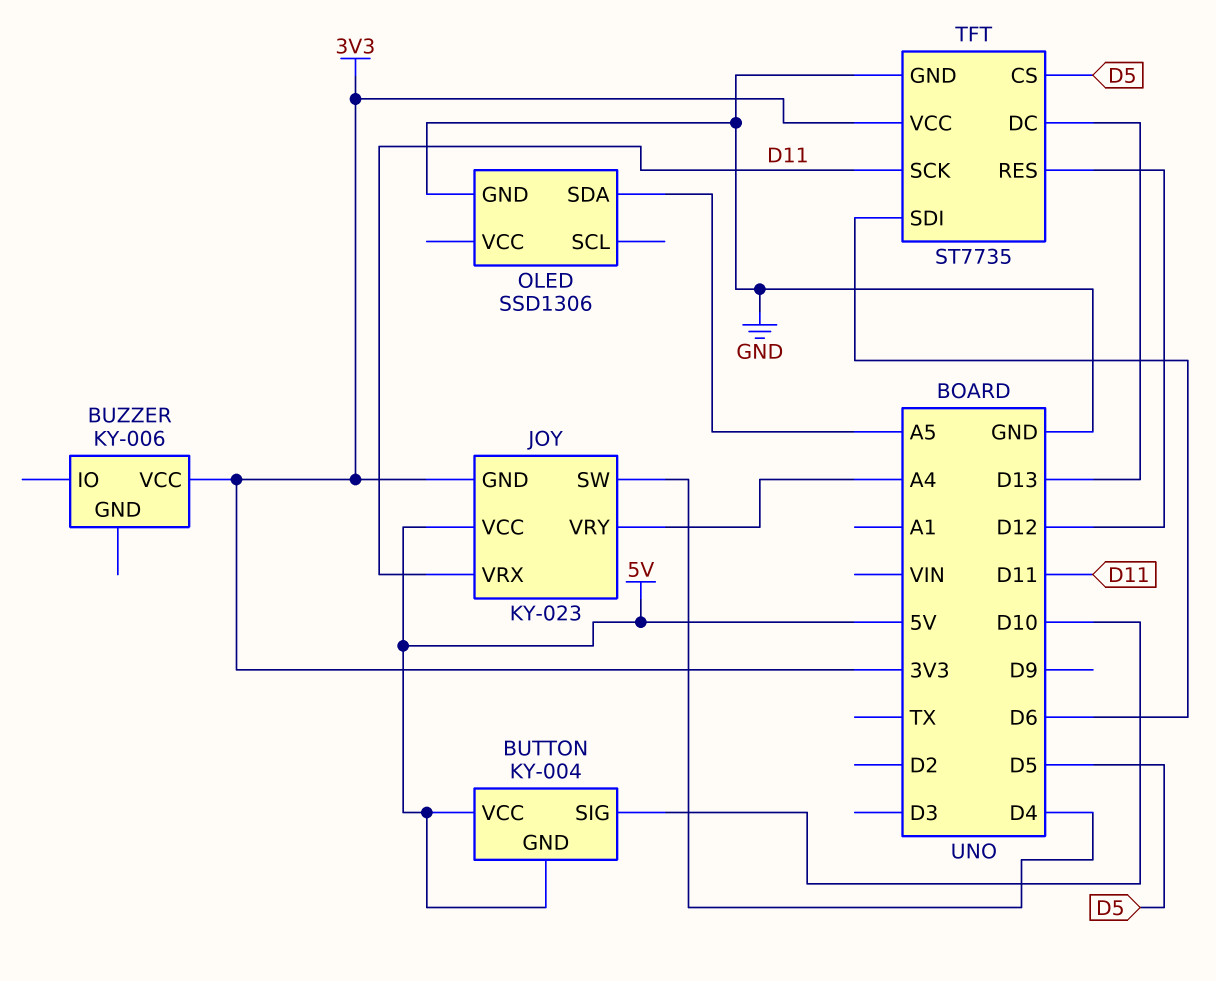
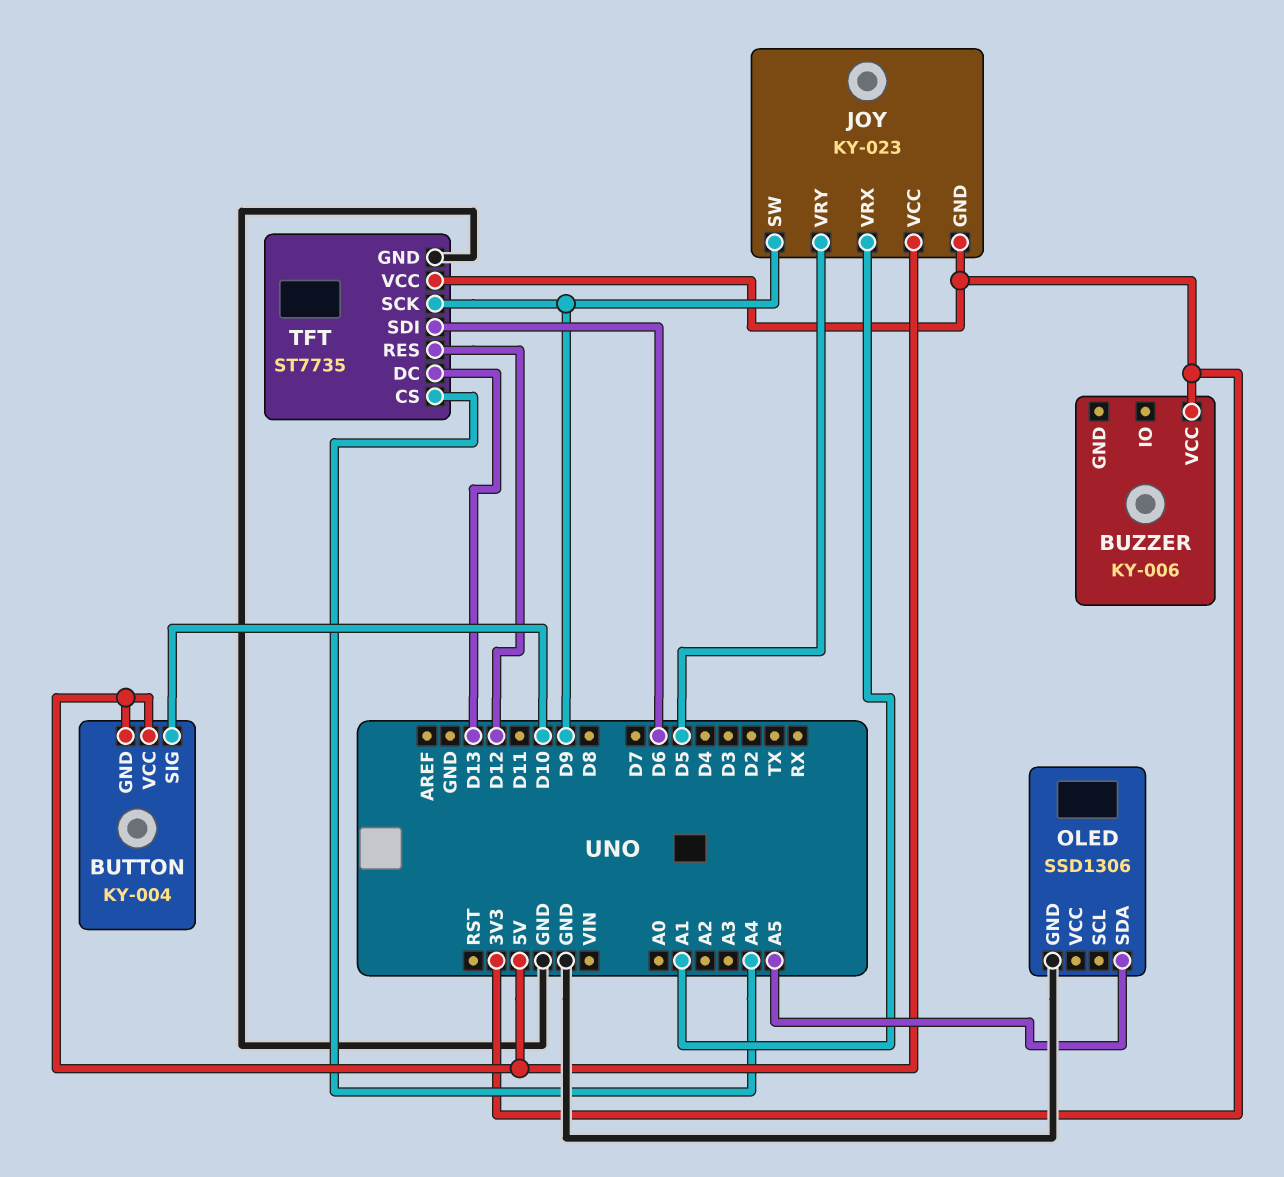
JOY pin SW: D4 -> D9
JOY pin VRX: D11 -> A1
JOY pin VRY: A4 -> D5
TFT pin CS: D5 -> A4
TFT pin SCK: D11 -> D9

